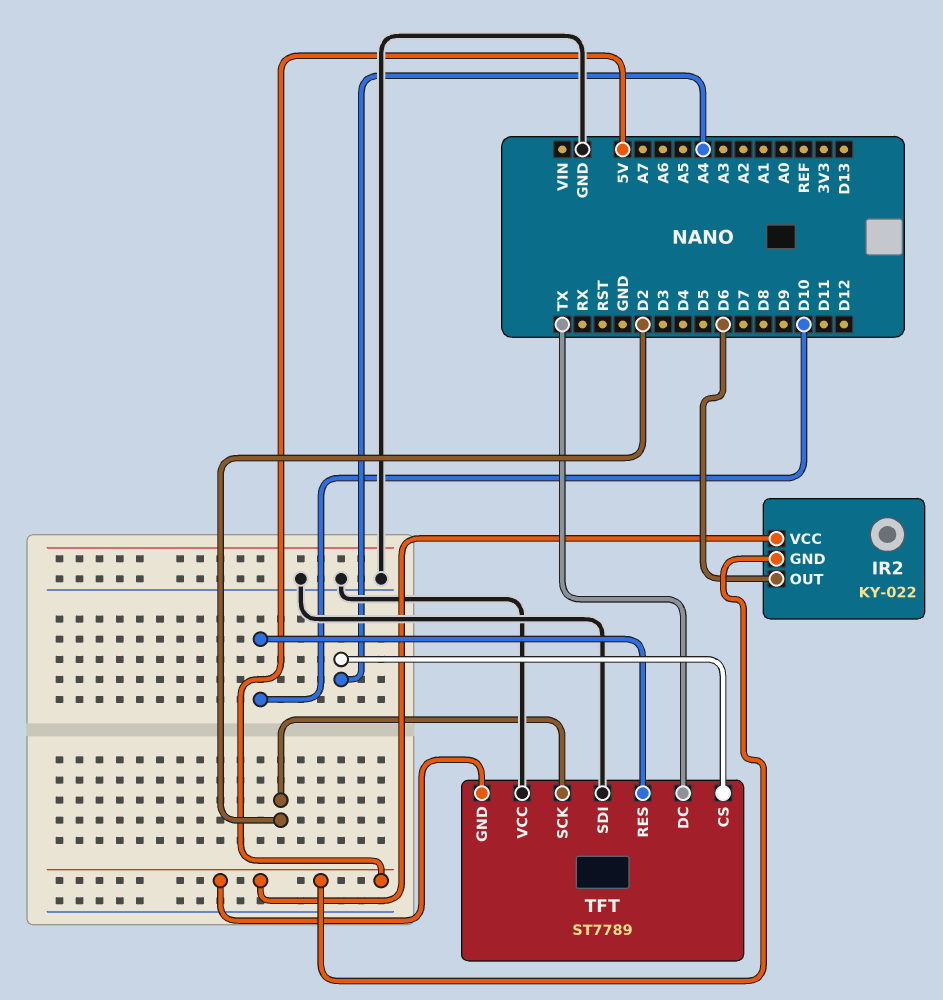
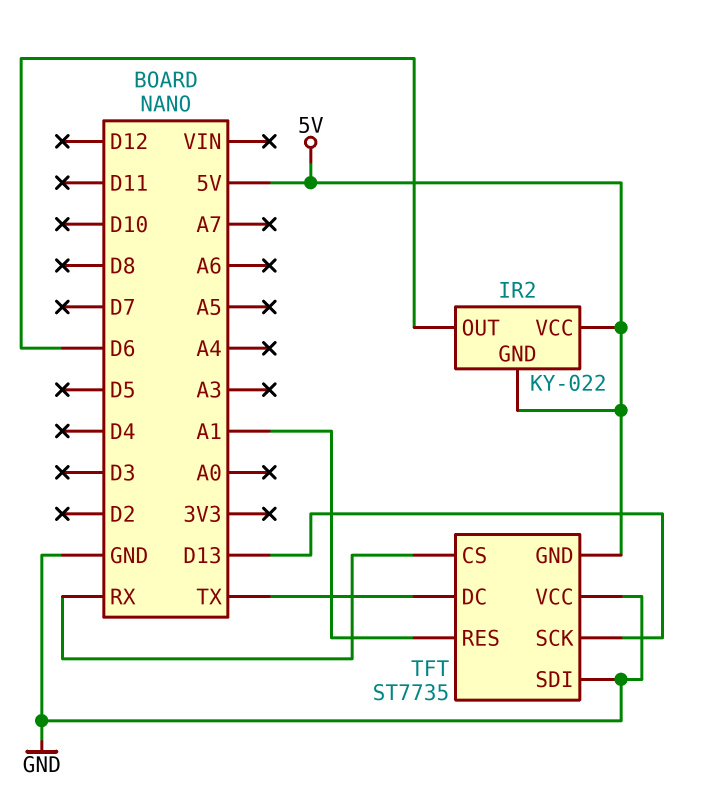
TFT: ST7789 -> ST7735
TFT pin CS: A4 -> RX
TFT pin RES: D10 -> A1
TFT pin SCK: D2 -> D13

